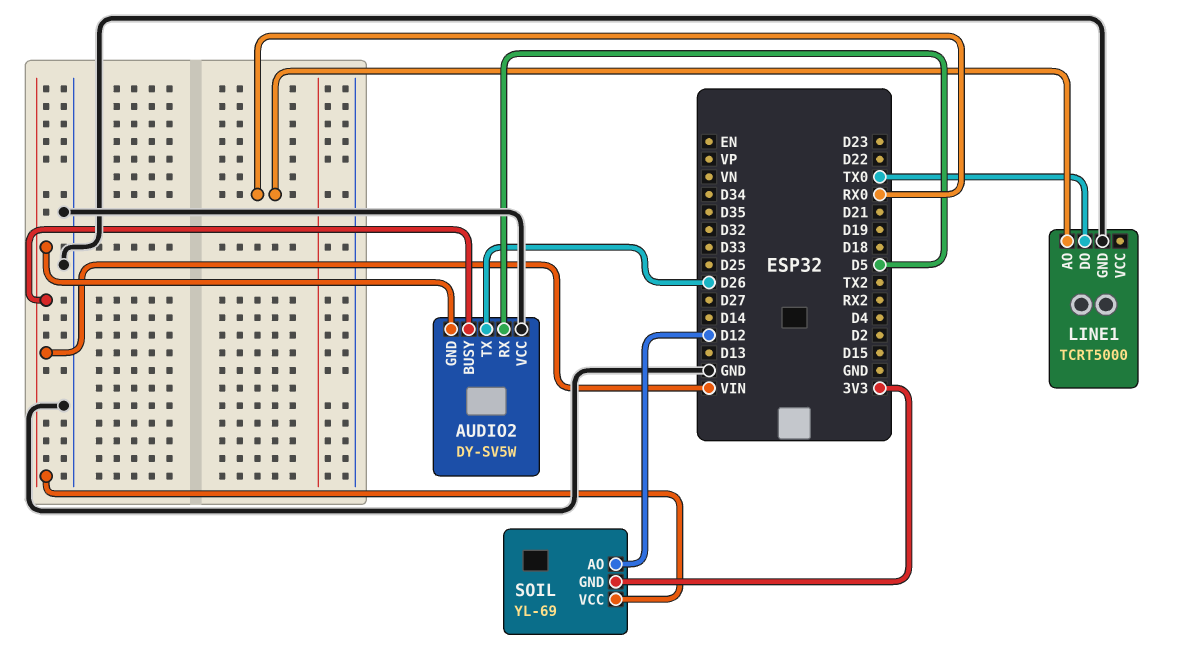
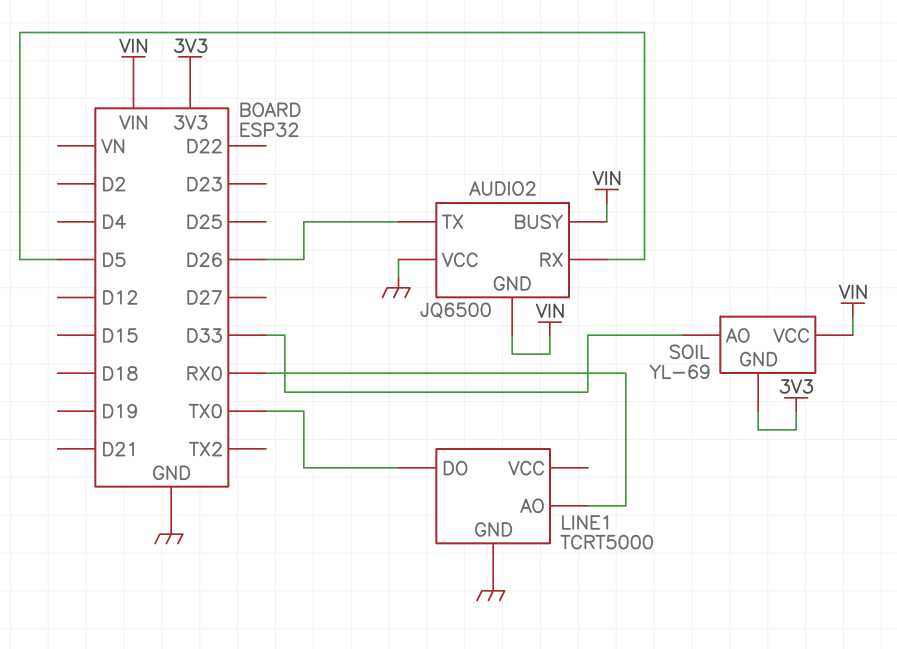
AUDIO2: DY-SV5W -> JQ6500
SOIL pin AO: D12 -> D33

